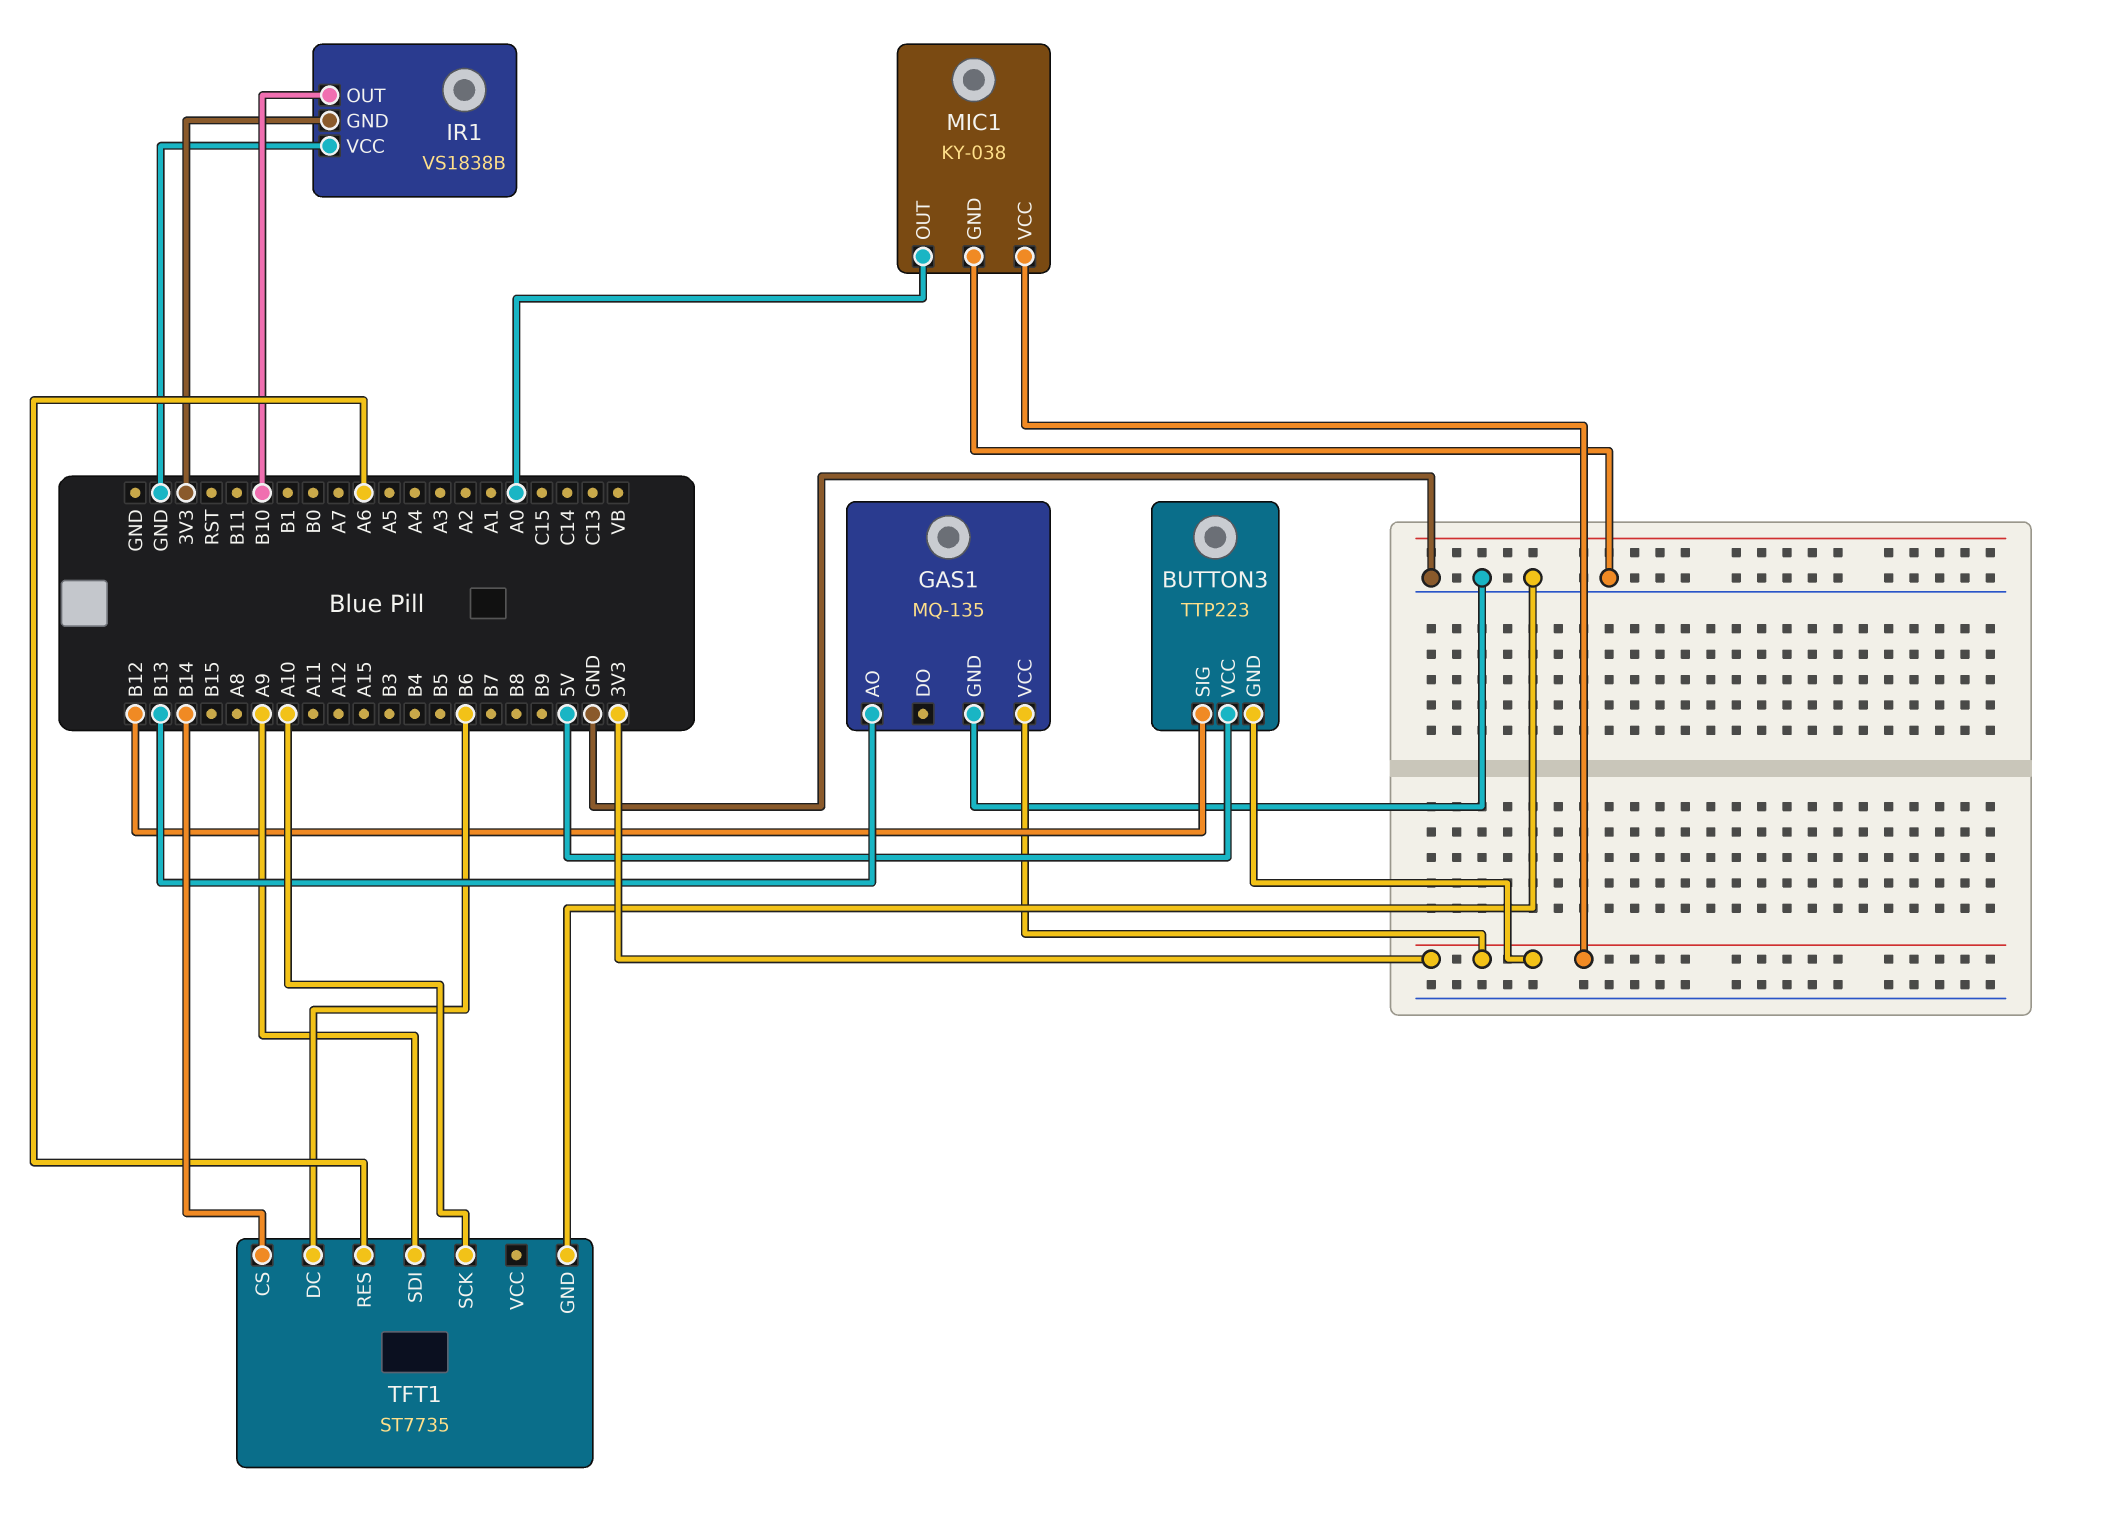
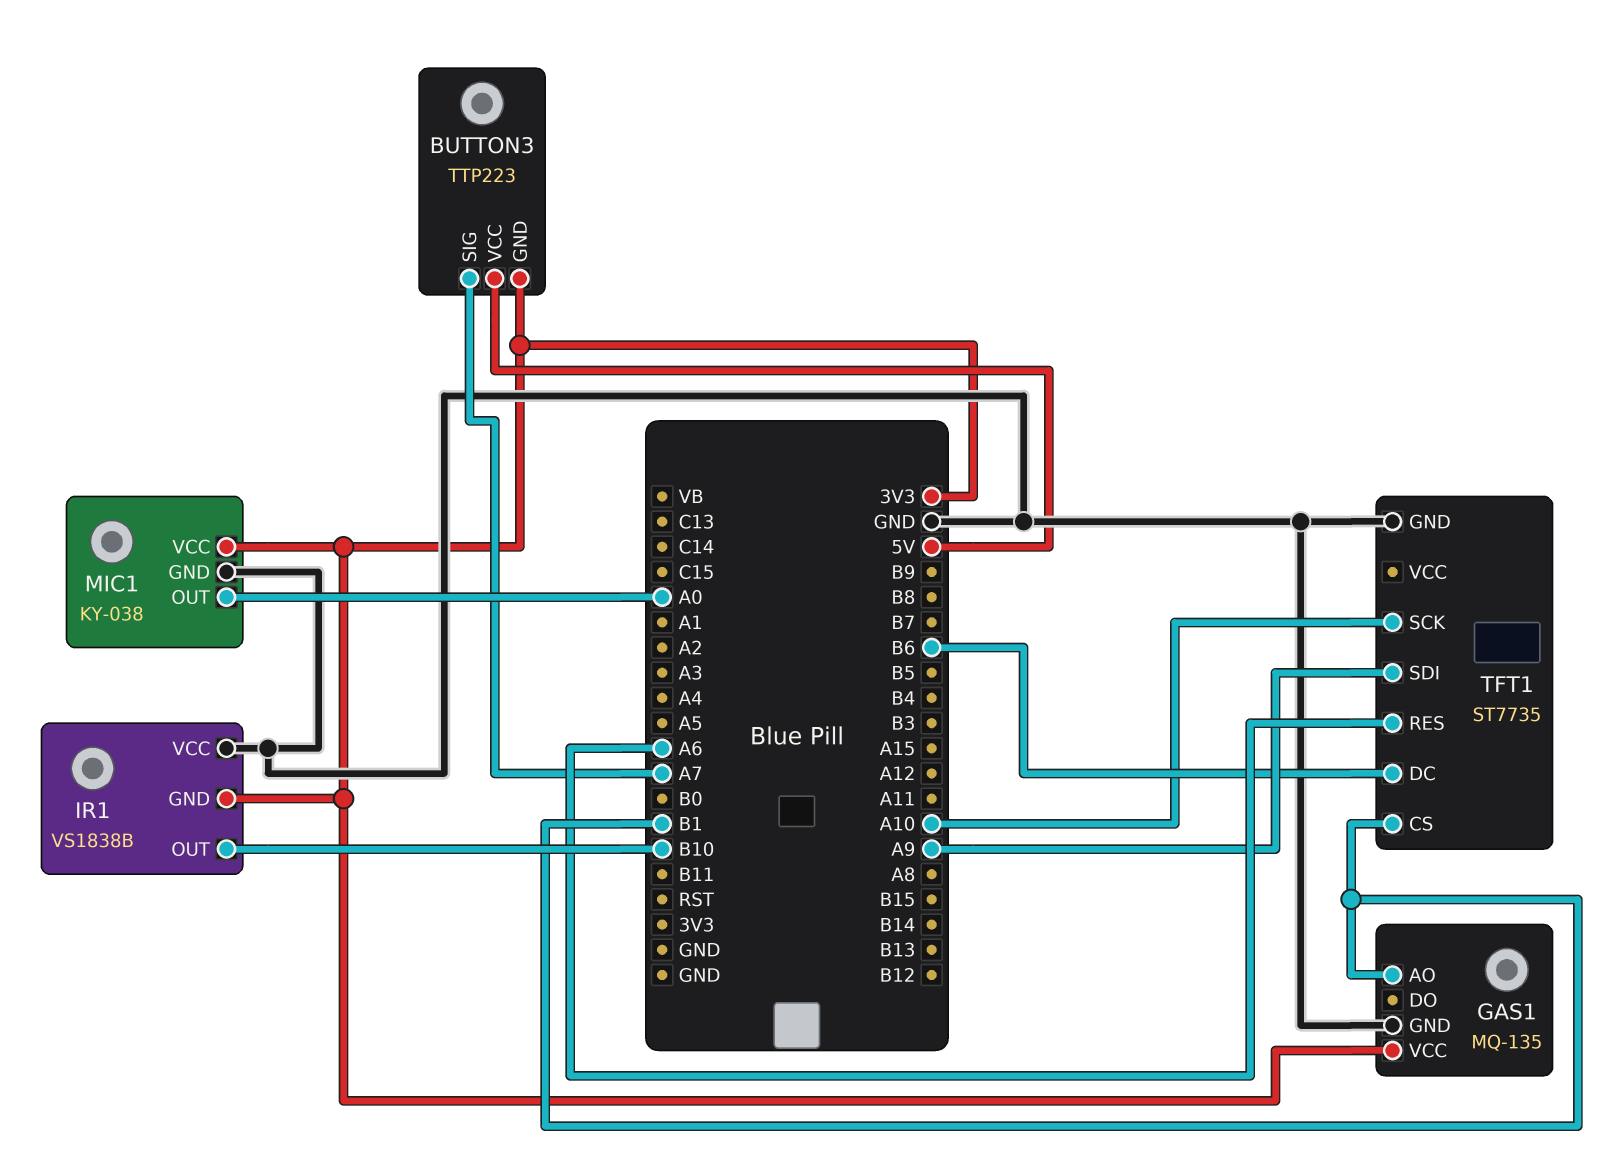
BUTTON3 pin SIG: B12 -> A7
GAS1 pin AO: B13 -> B1
TFT1 pin CS: B14 -> B1

